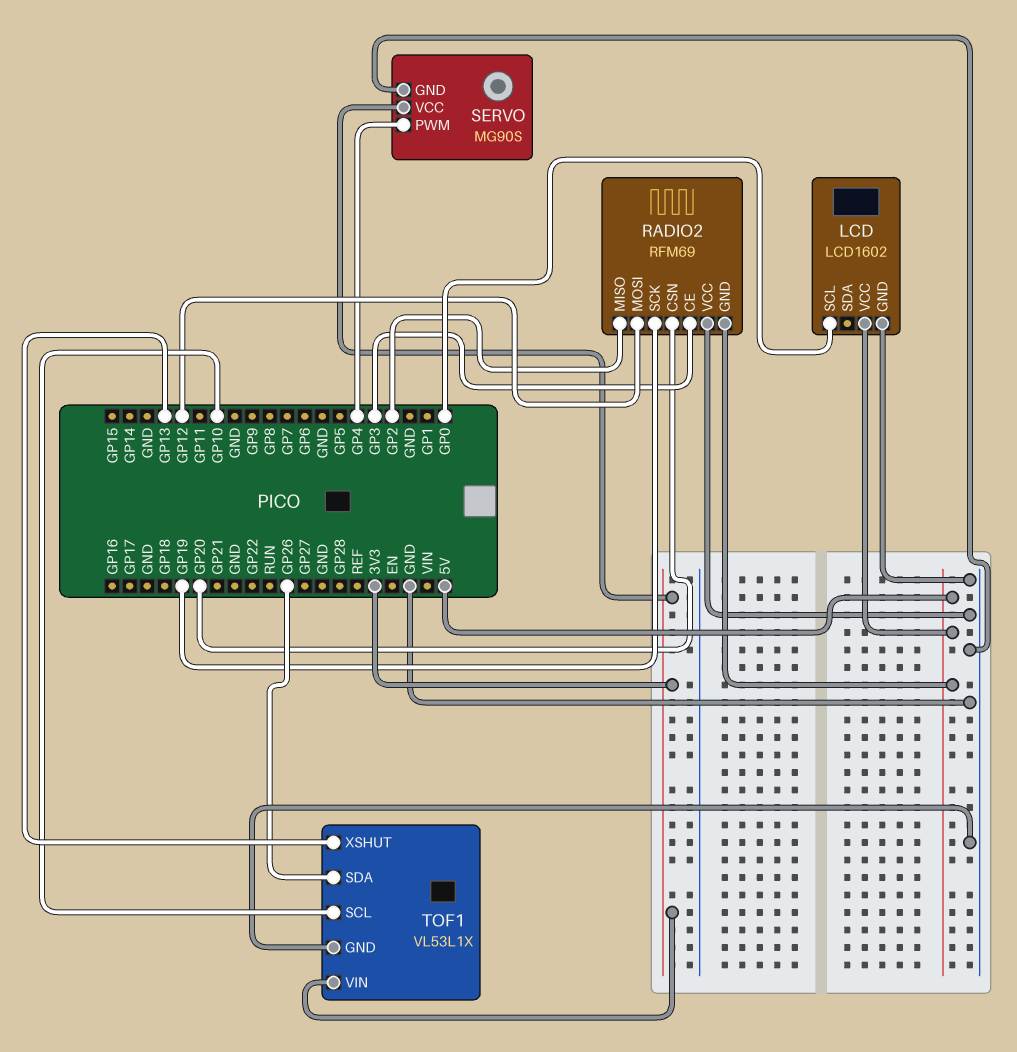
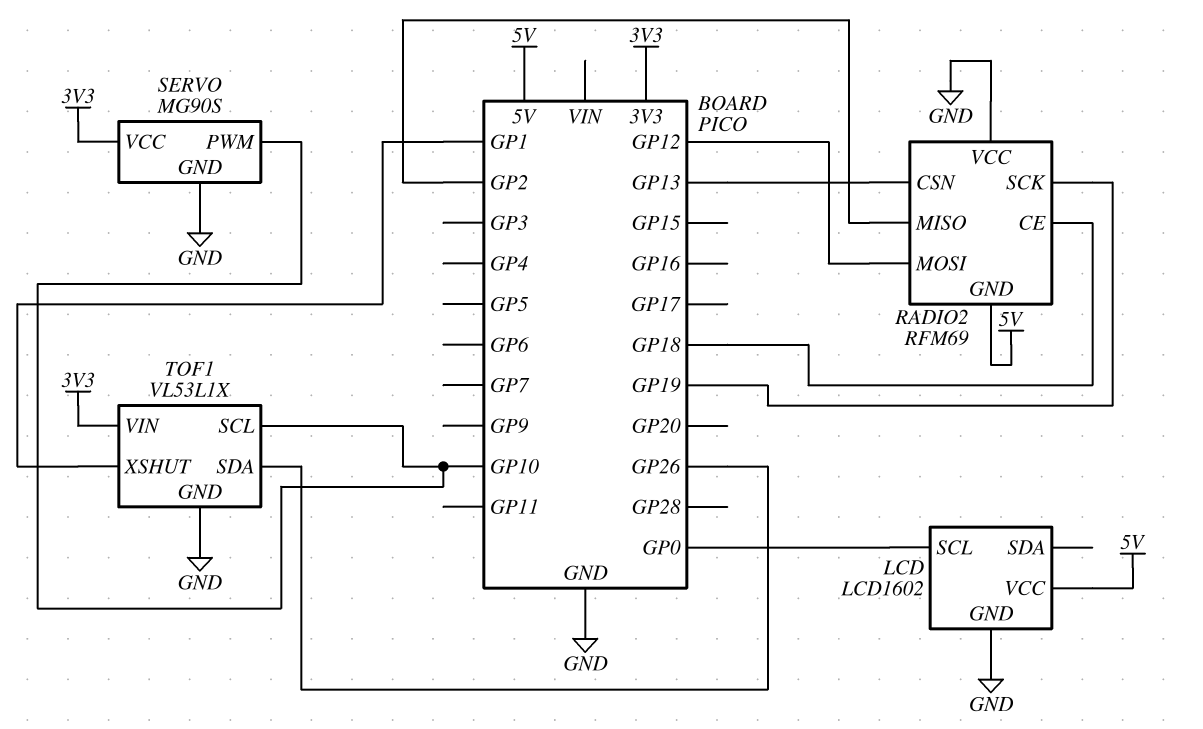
RADIO2 pin CE: GP3 -> GP18
RADIO2 pin CSN: GP20 -> GP13
SERVO pin PWM: GP4 -> GP10
TOF1 pin XSHUT: GP13 -> GP1

